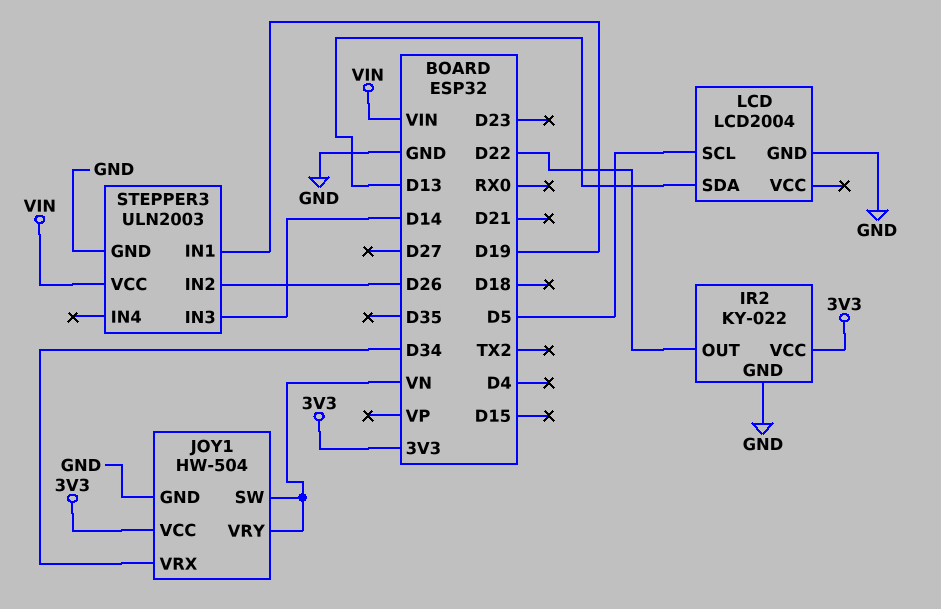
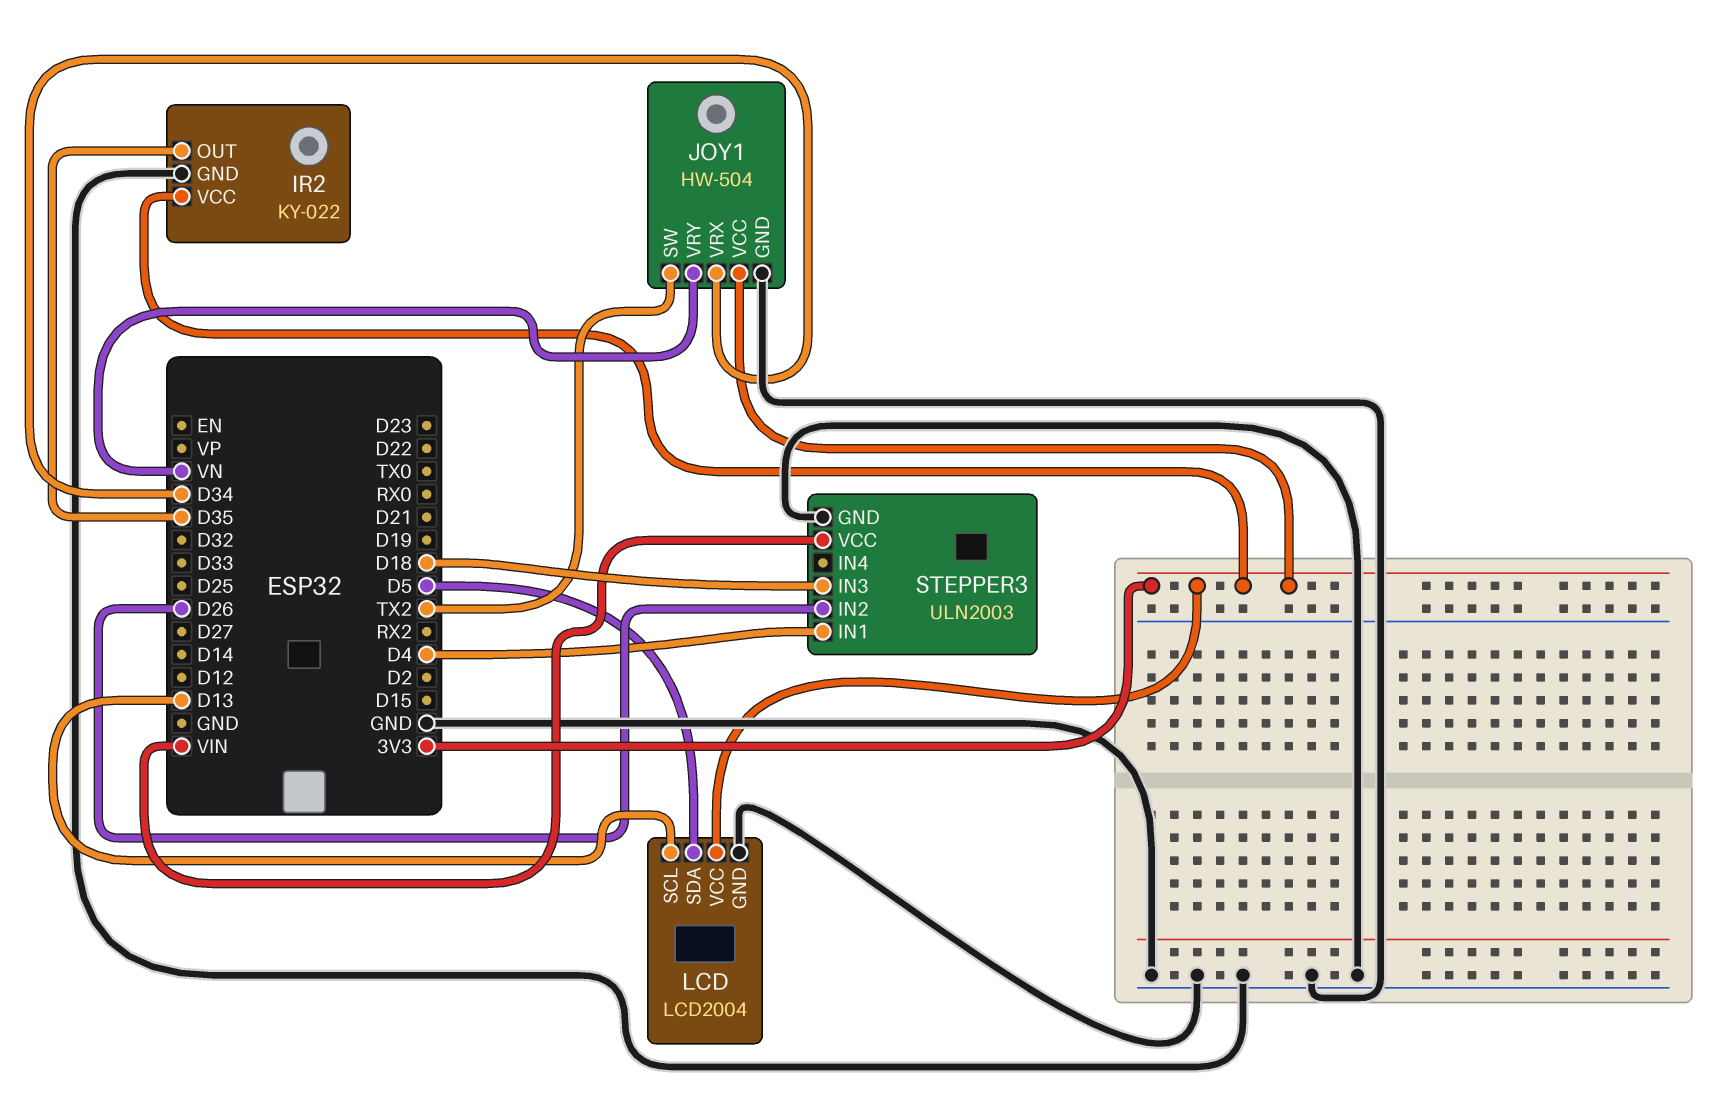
IR2 pin OUT: D22 -> D35
JOY1 pin SW: VN -> TX2
LCD pin SCL: D5 -> D13
LCD pin SDA: D13 -> D5
LCD pin VCC: none -> 3V3
STEPPER3 pin IN1: D19 -> D4
STEPPER3 pin IN3: D14 -> D18

